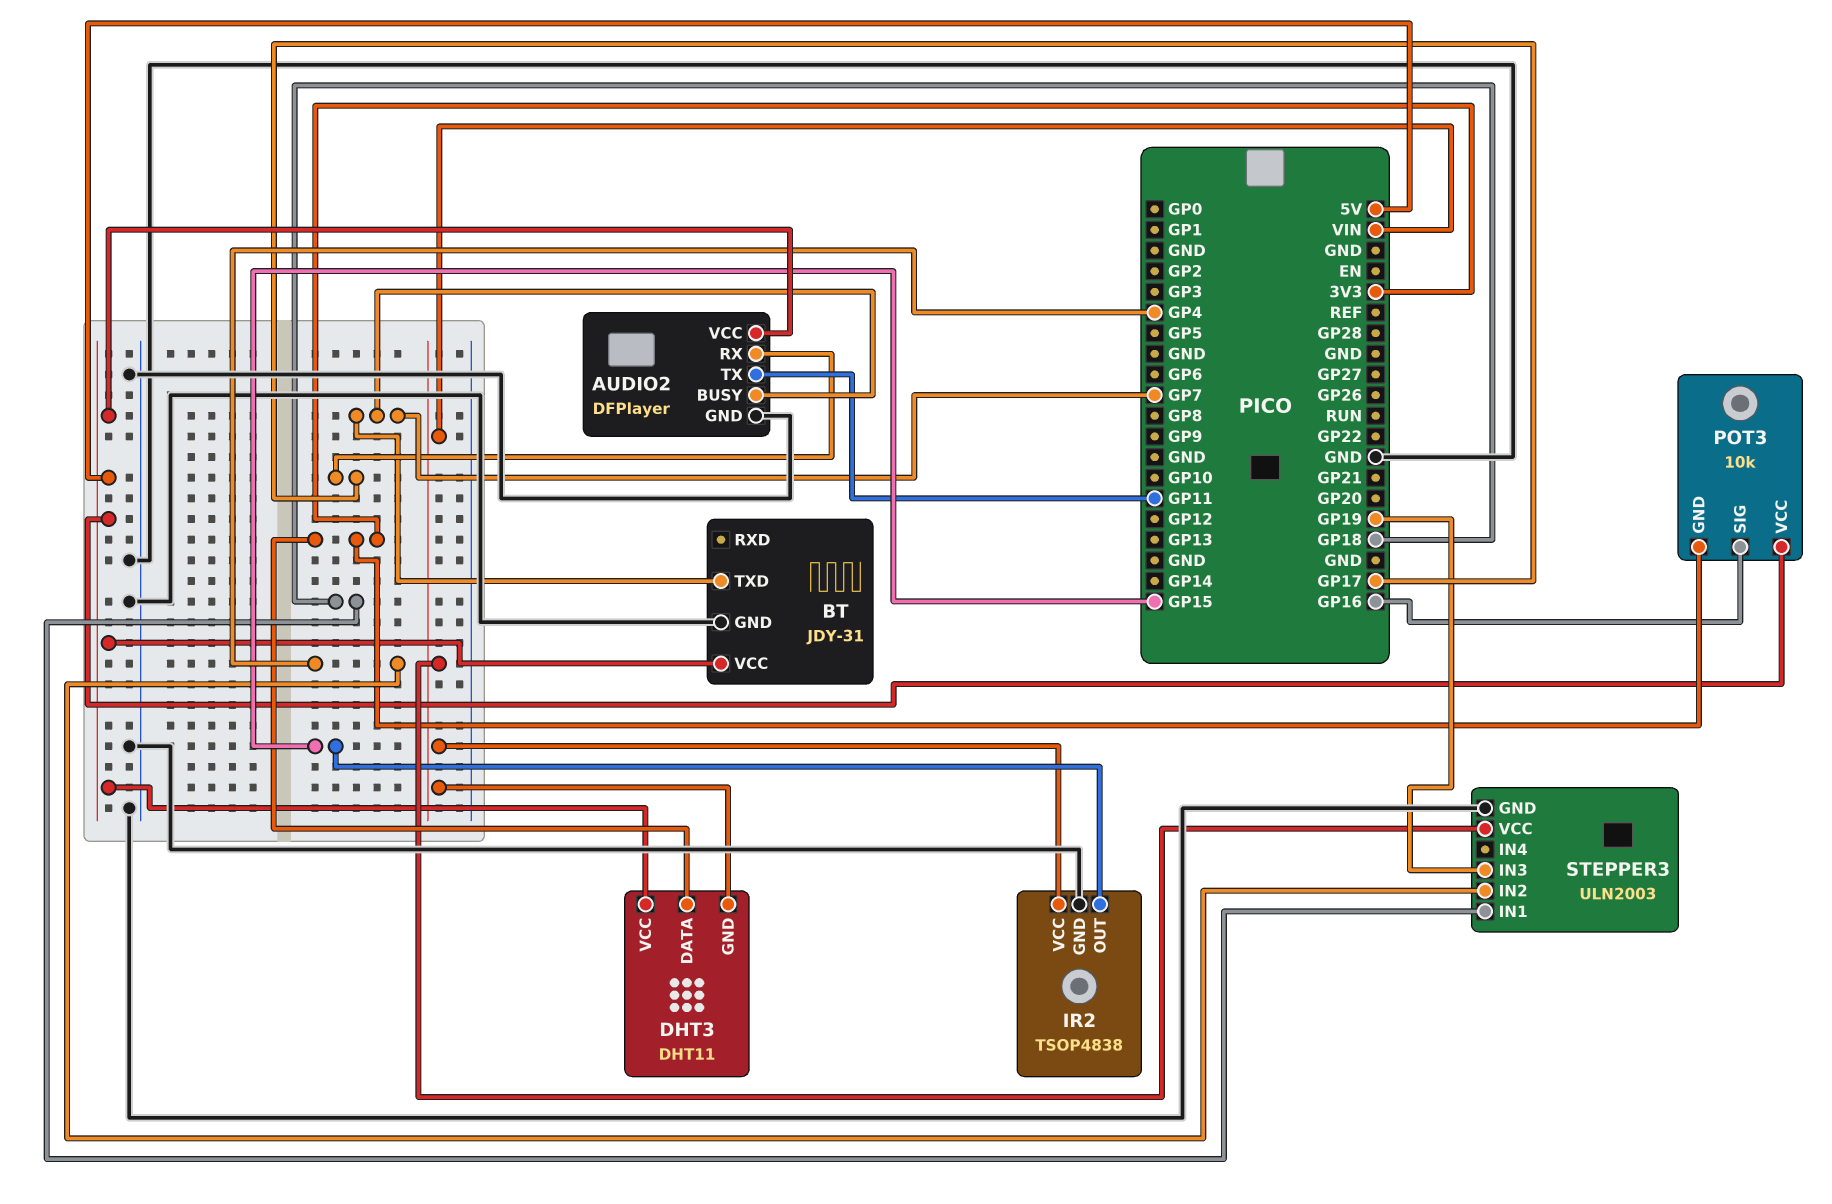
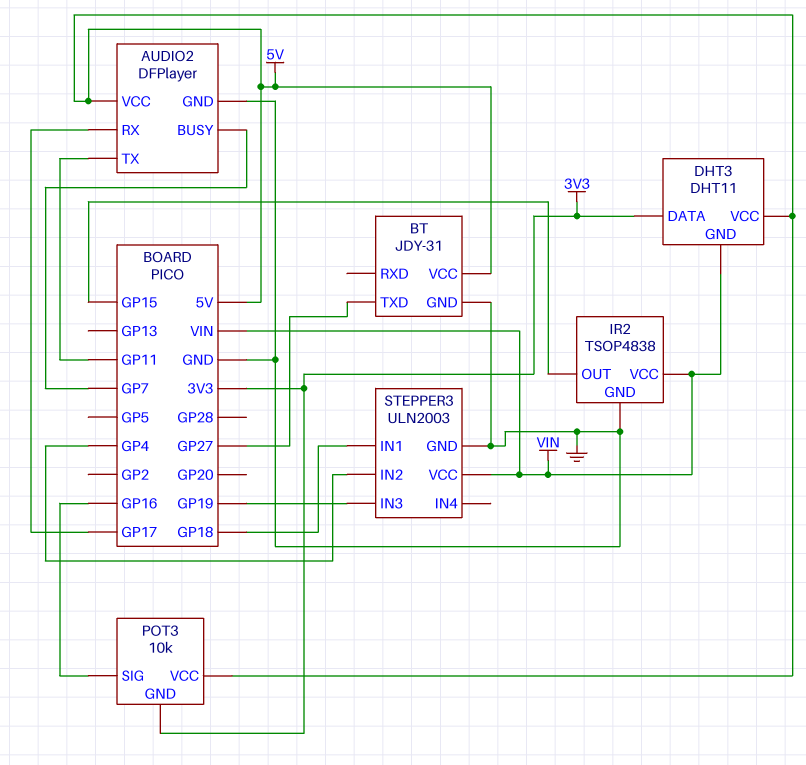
BT pin TXD: GP7 -> GP27

